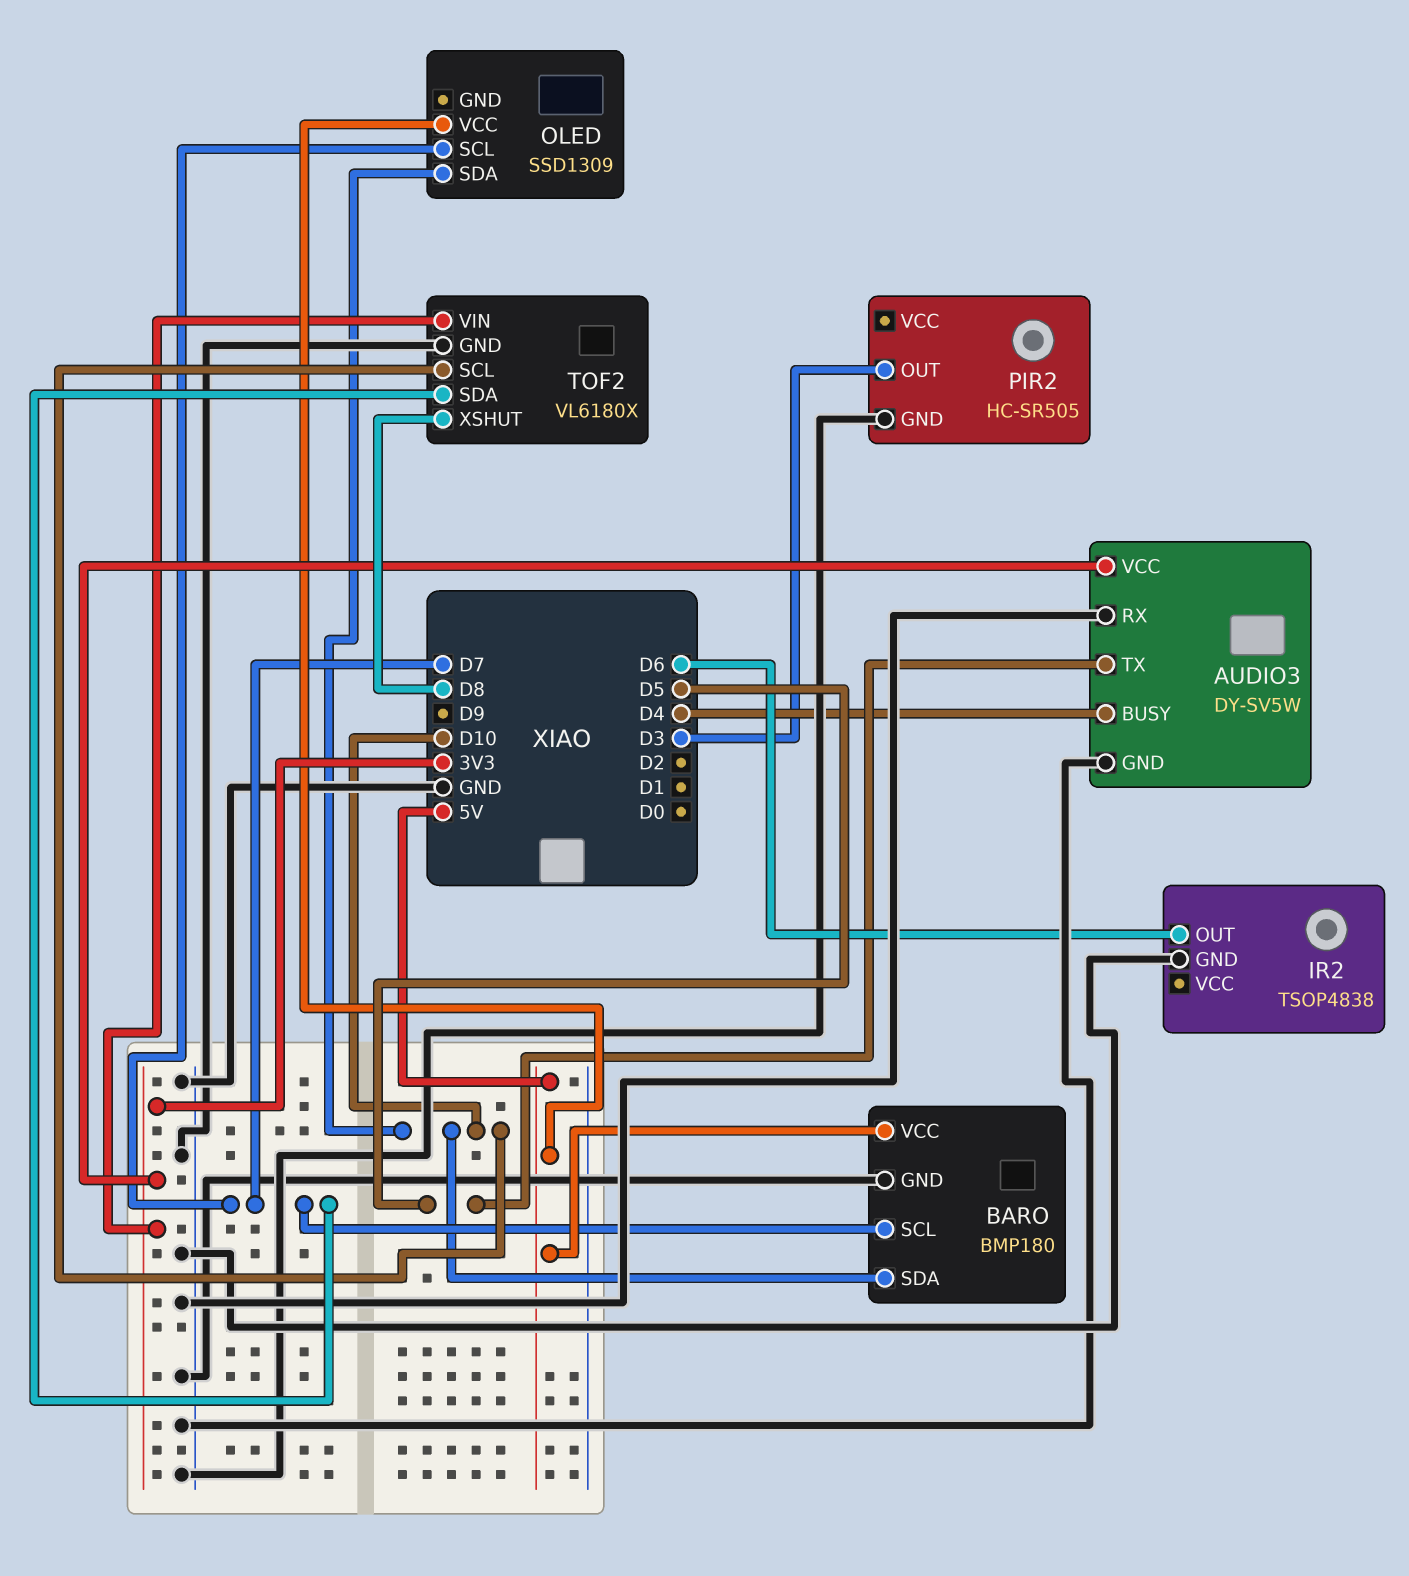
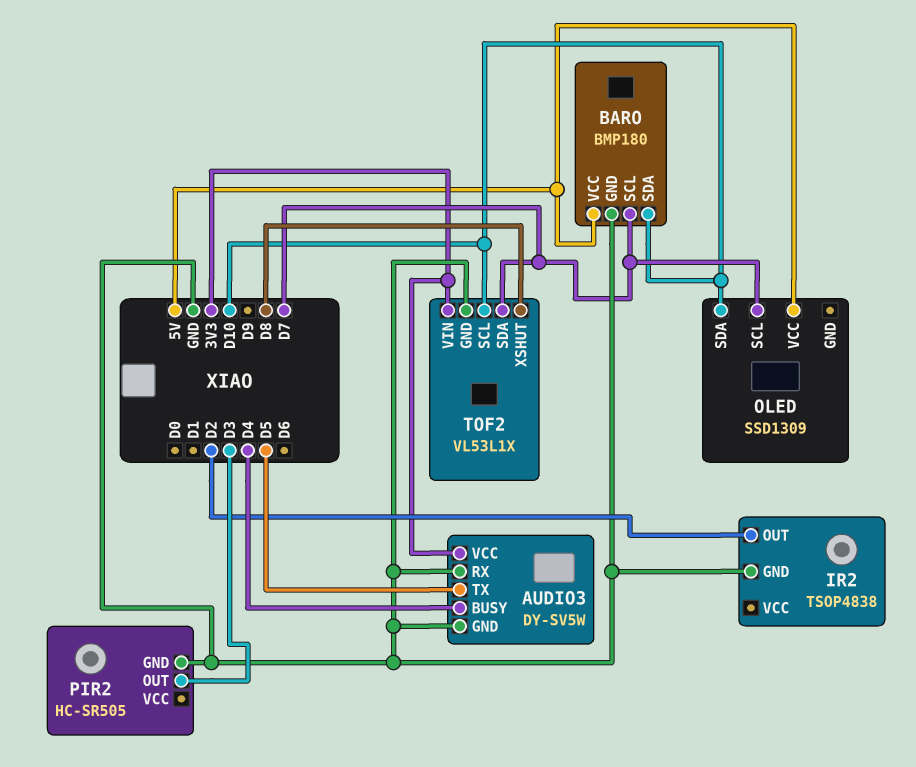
IR2 pin OUT: D6 -> D2
TOF2: VL6180X -> VL53L1X

